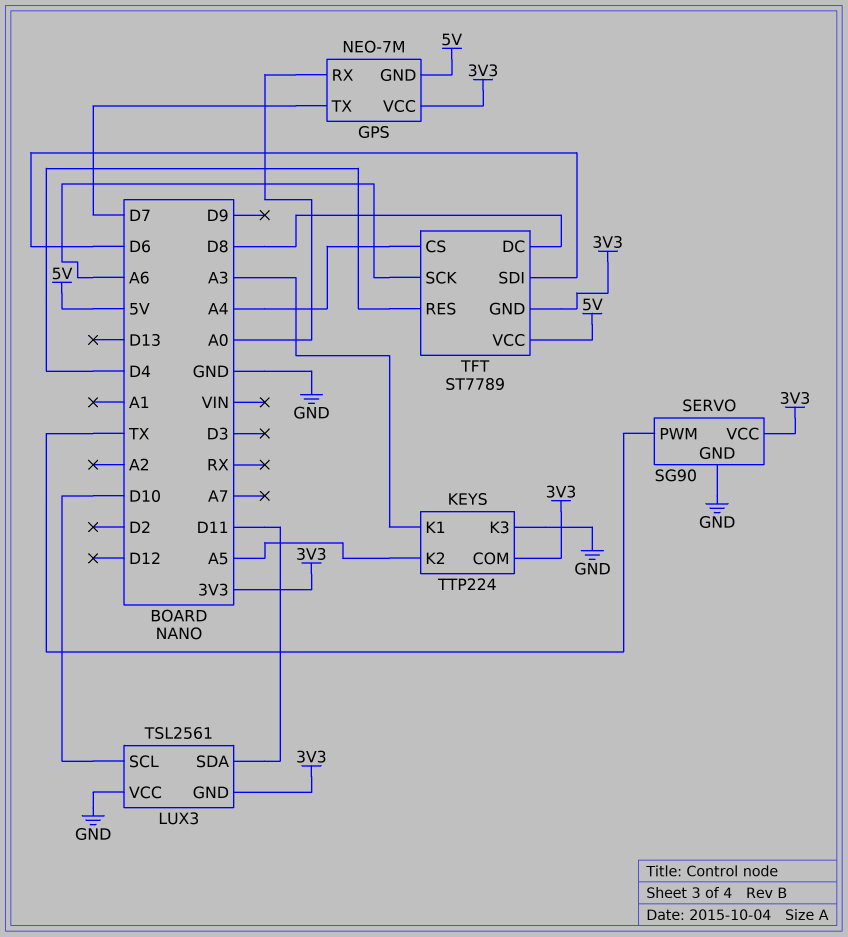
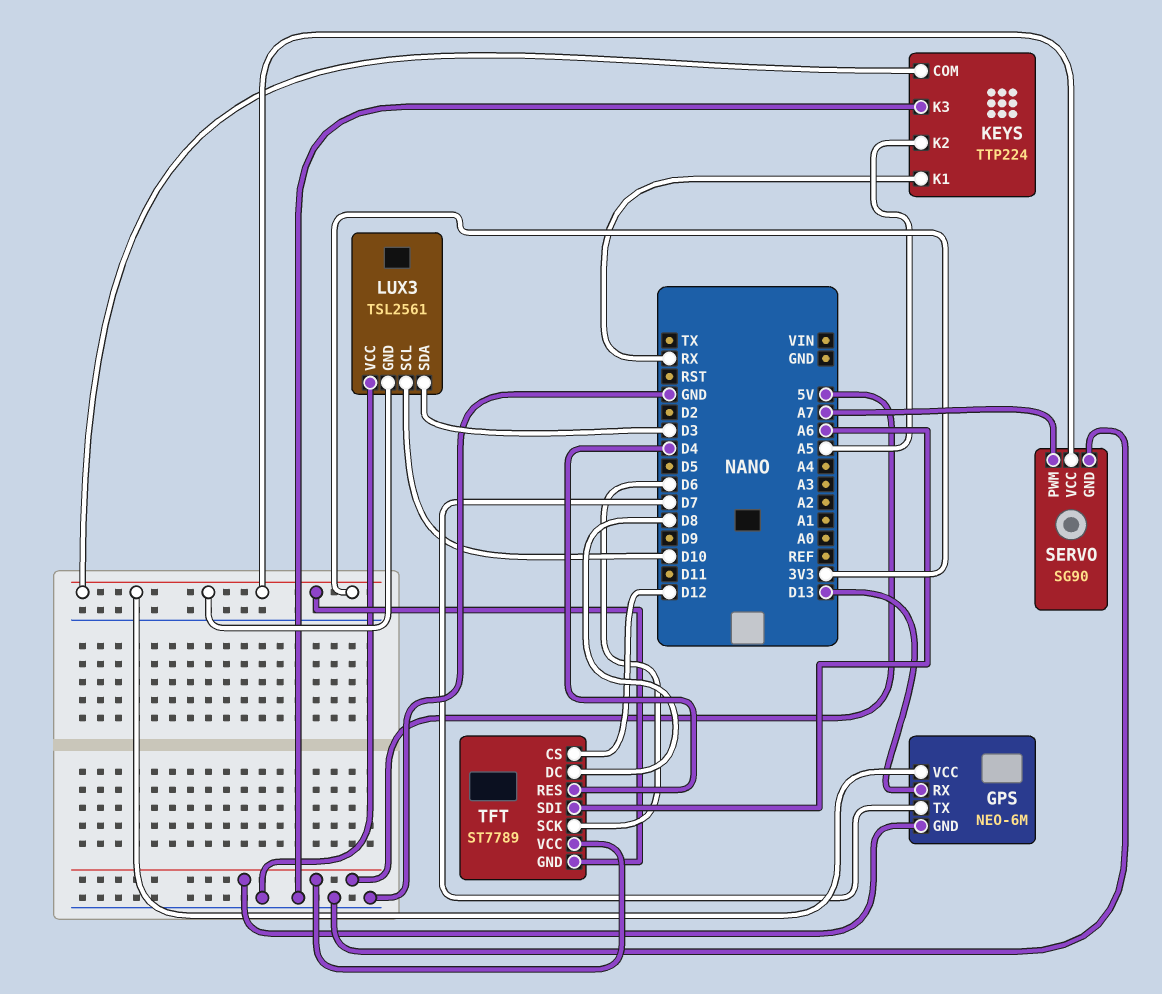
GPS: NEO-7M -> NEO-6M
GPS pin RX: A0 -> D13
KEYS pin K1: A3 -> RX
LUX3 pin SDA: D11 -> D3
SERVO pin PWM: TX -> A7
TFT pin CS: A4 -> D12
TFT pin SCK: A6 -> D6
TFT pin SDI: D6 -> A6

